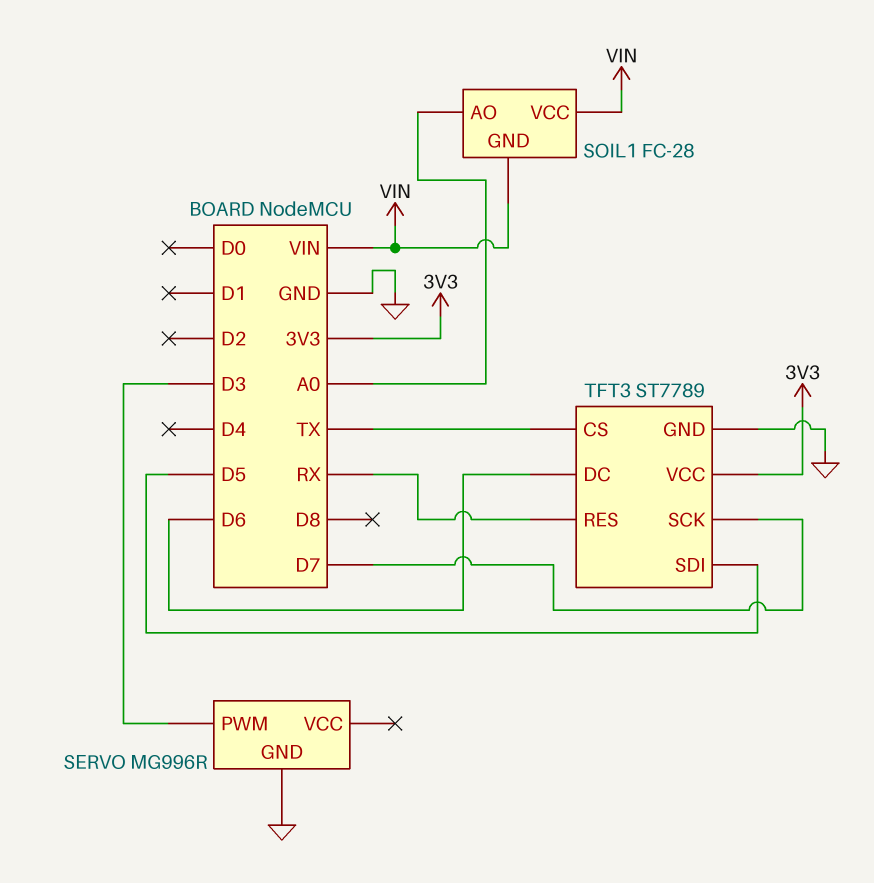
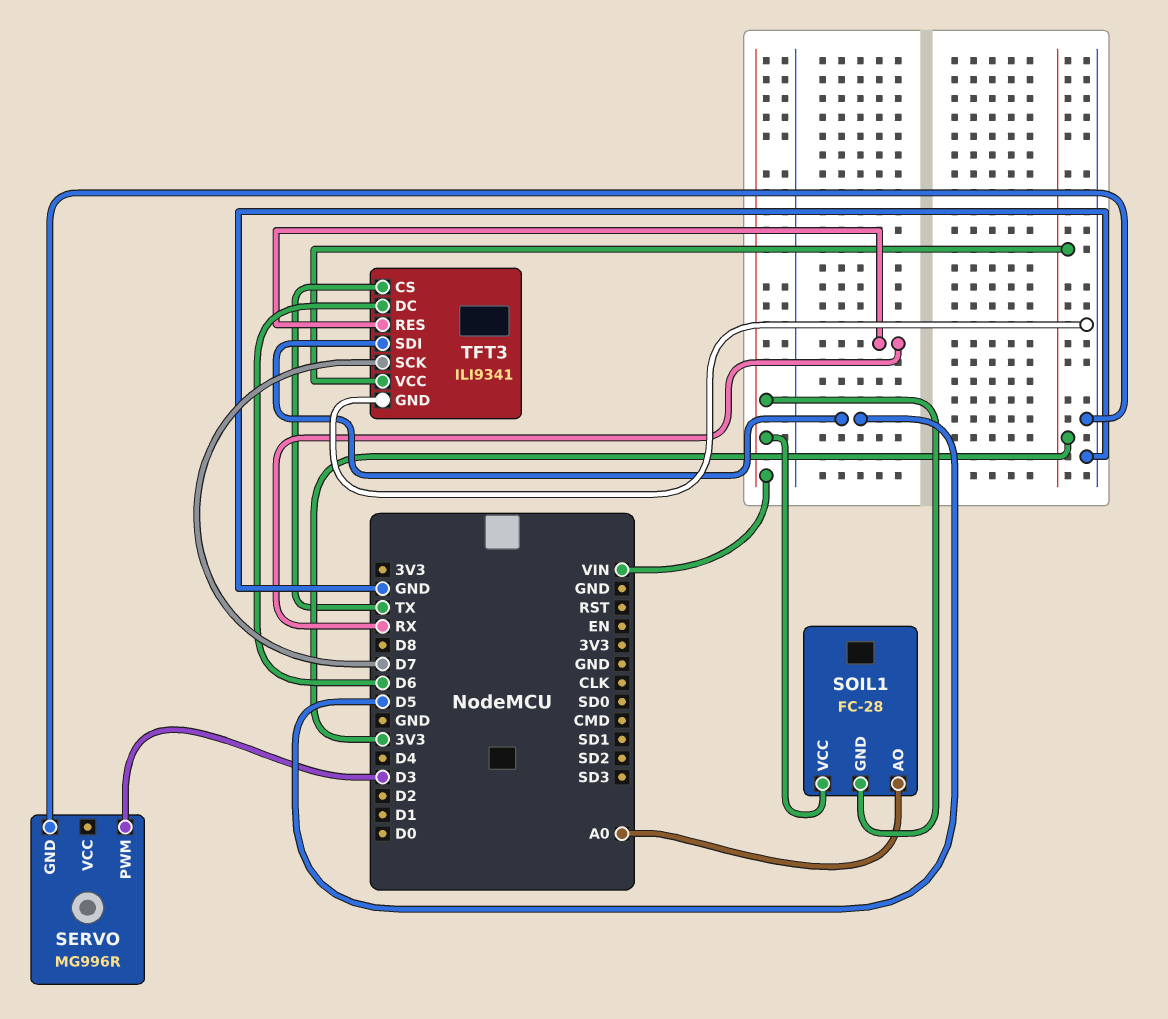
TFT3: ST7789 -> ILI9341

